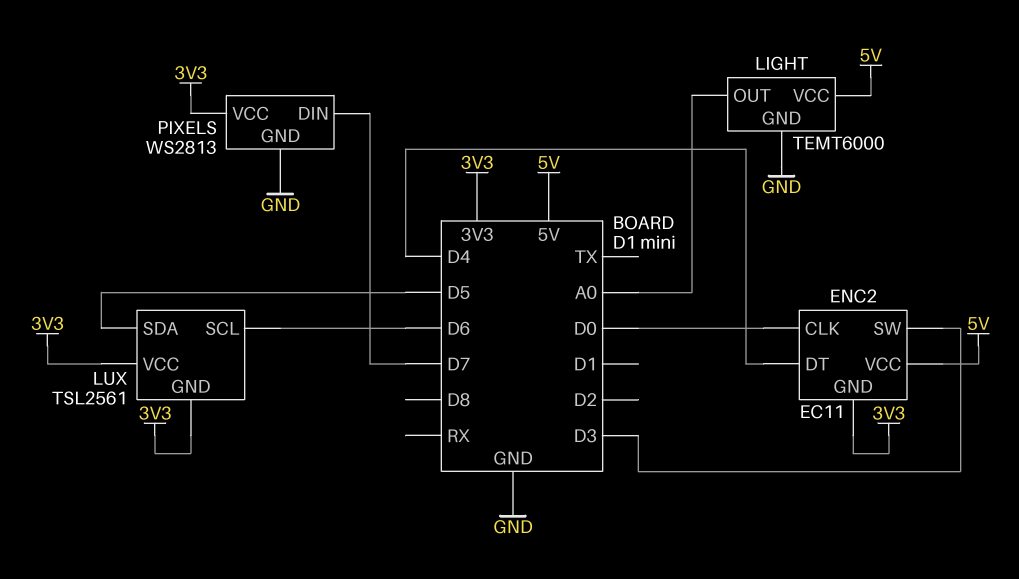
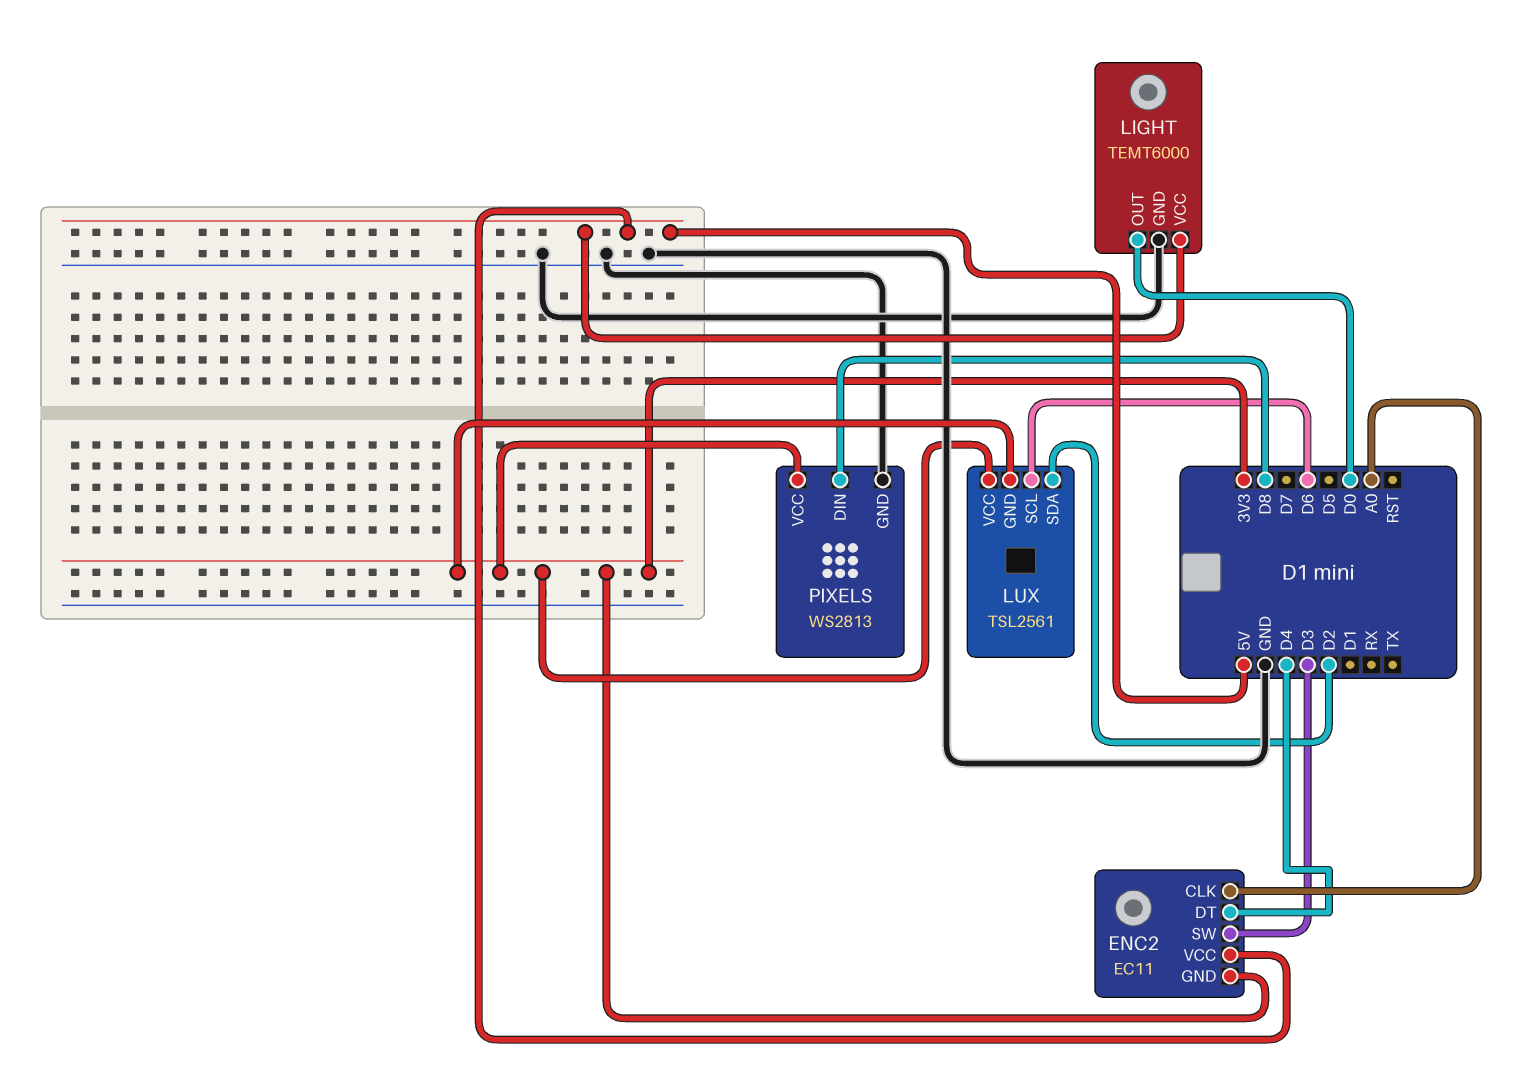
ENC2 pin CLK: D0 -> A0
LIGHT pin OUT: A0 -> D0
LUX pin SDA: D5 -> D2
PIXELS pin DIN: D7 -> D8

